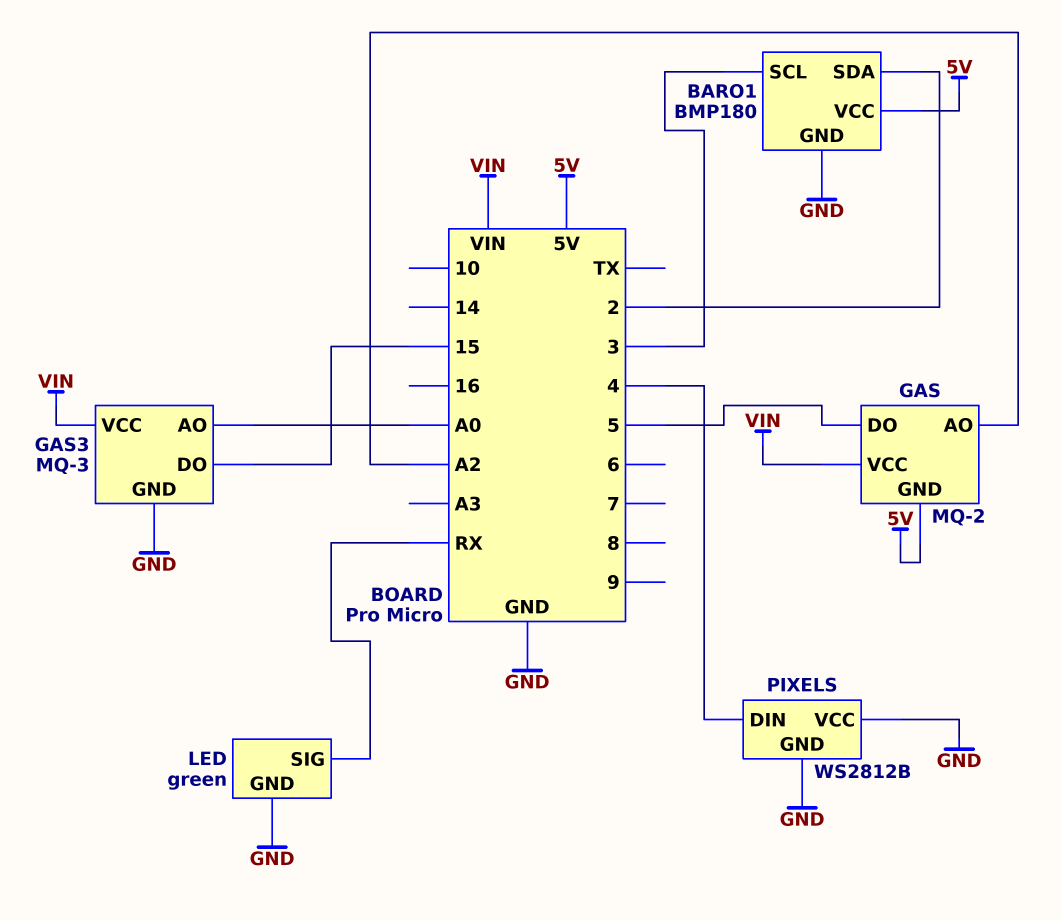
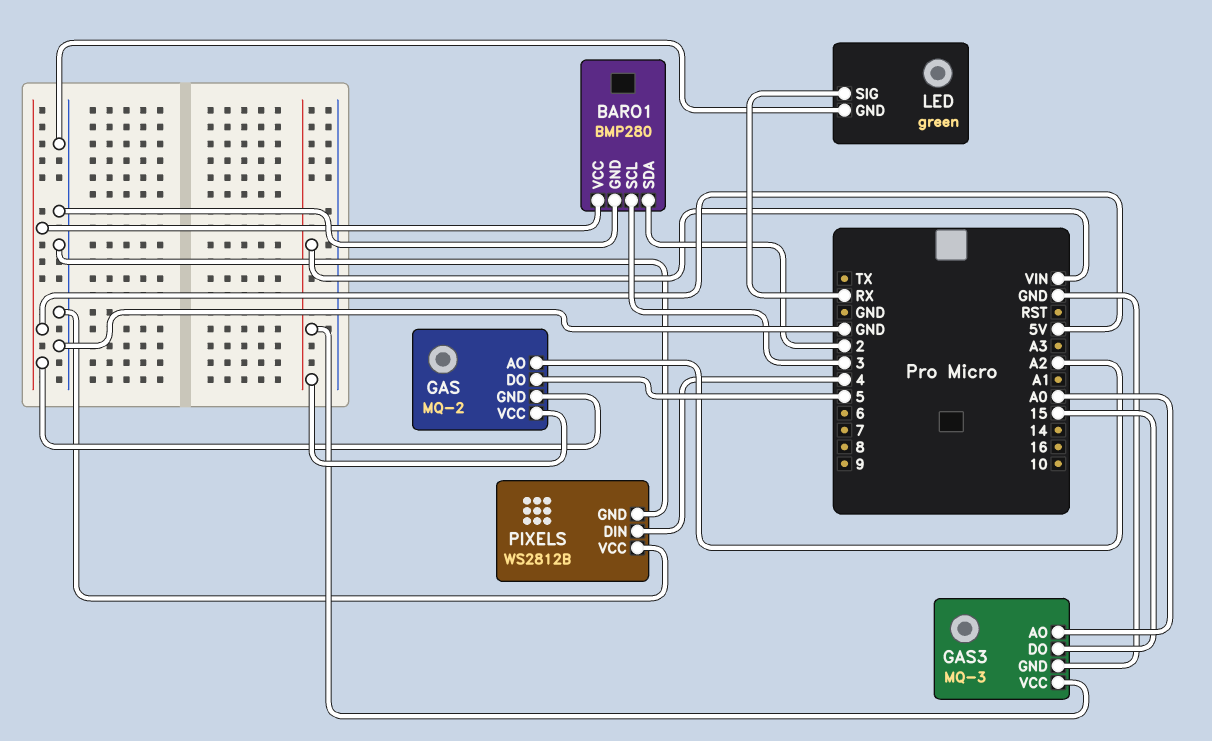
BARO1: BMP180 -> BMP280

